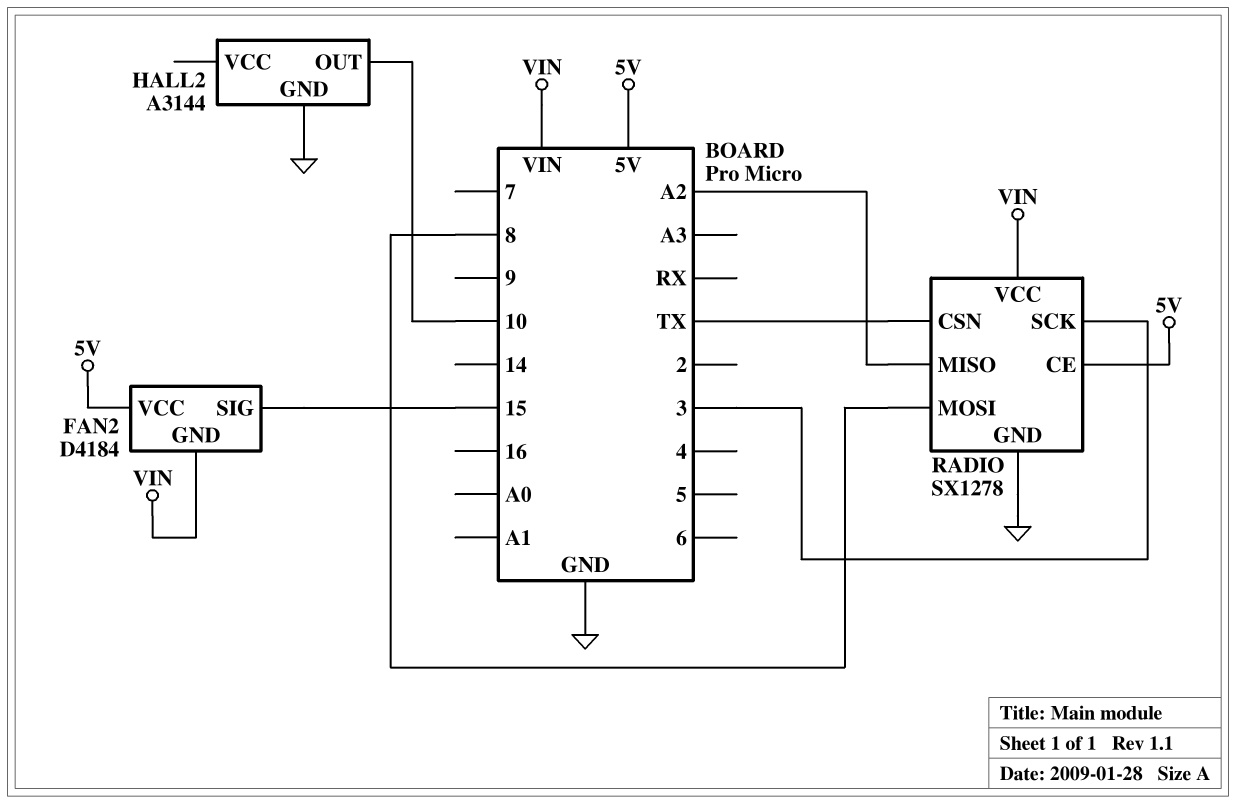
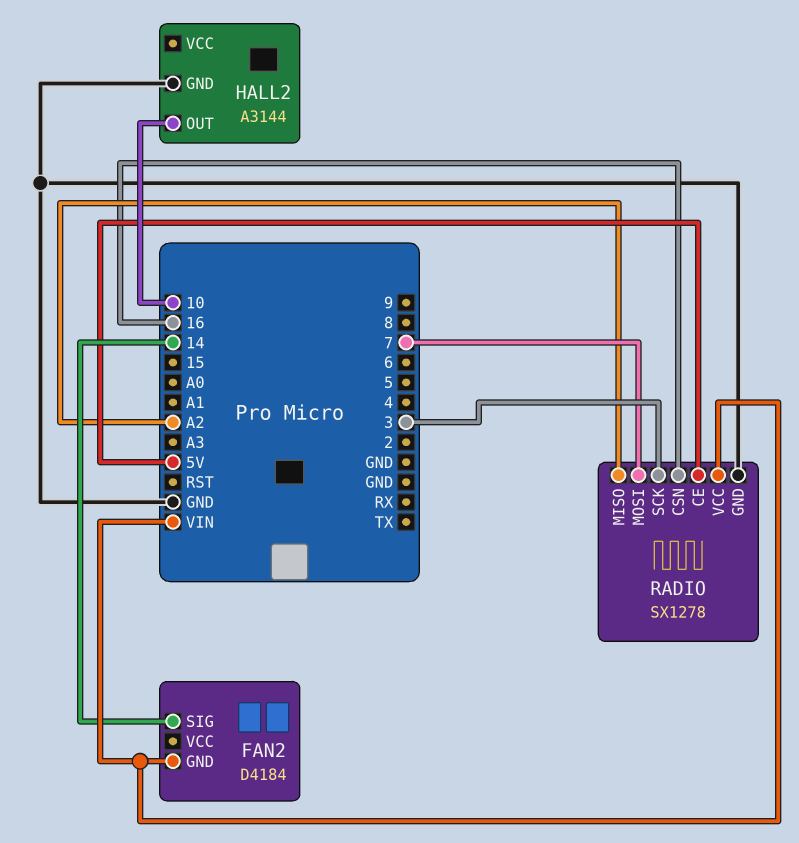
FAN2 pin SIG: 15 -> 14
FAN2 pin VCC: 5V -> none
RADIO pin CSN: TX -> 16
RADIO pin MOSI: 8 -> 7

